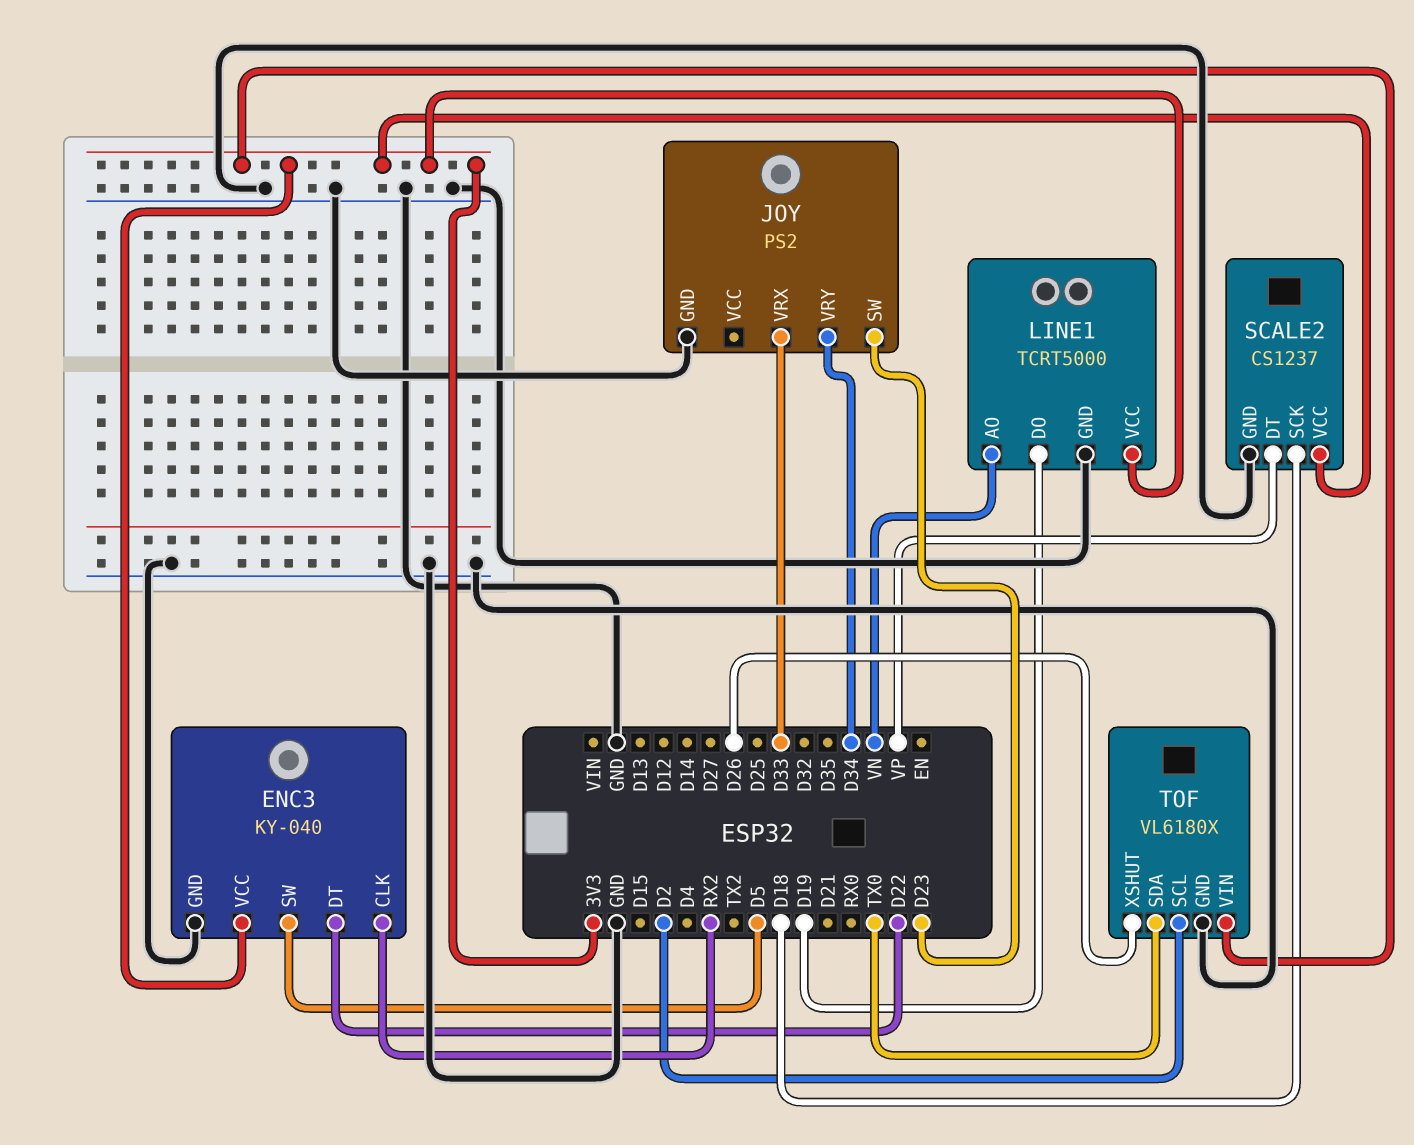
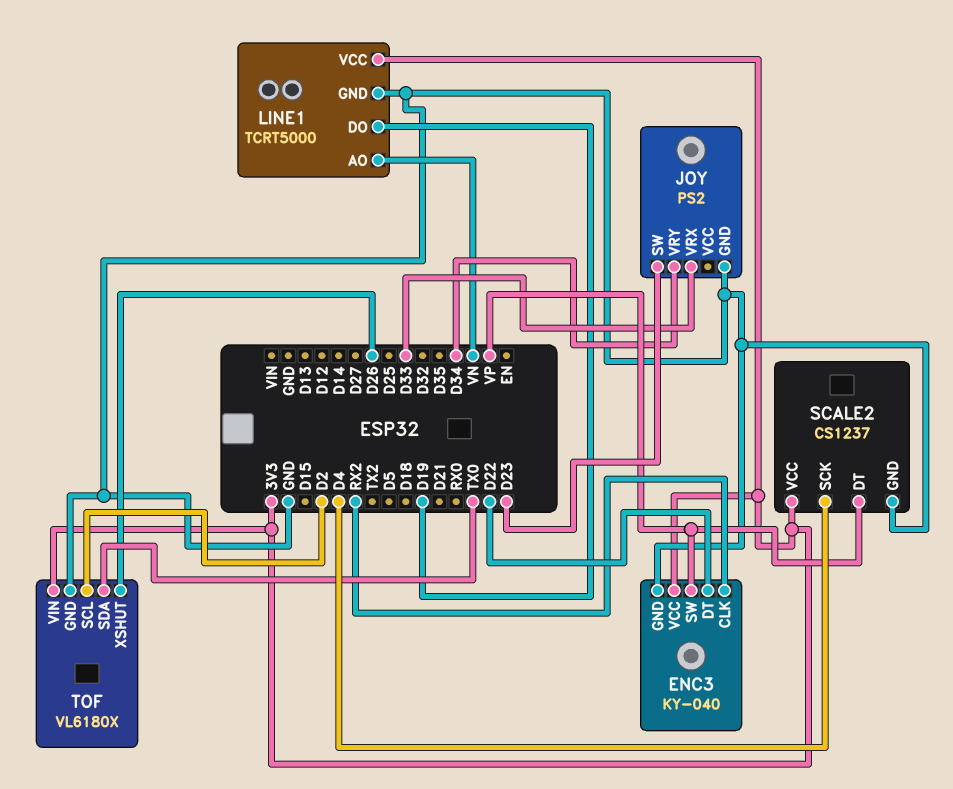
ENC3 pin SW: D5 -> VP
SCALE2 pin SCK: D18 -> D4

